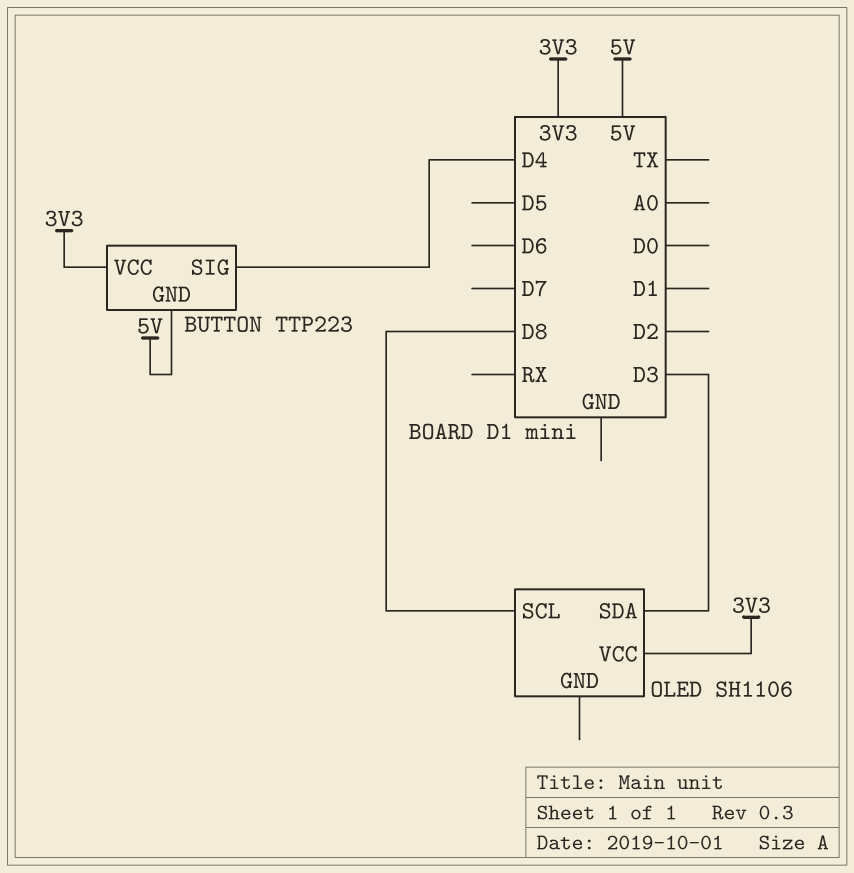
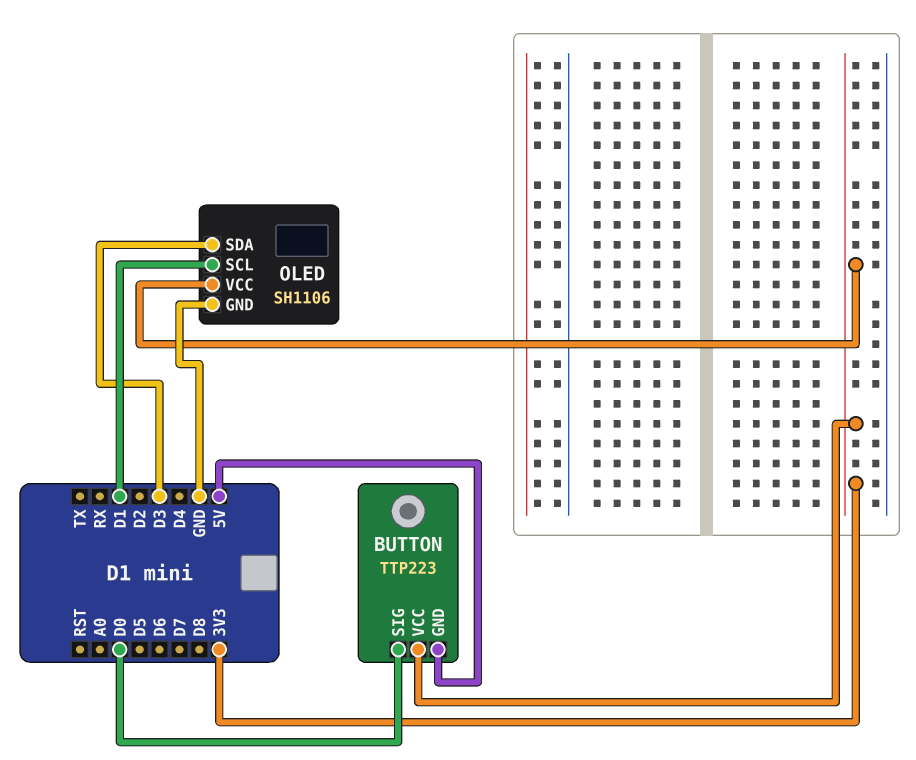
BUTTON pin SIG: D4 -> D0
OLED pin GND: none -> GND
OLED pin SCL: D8 -> D1

